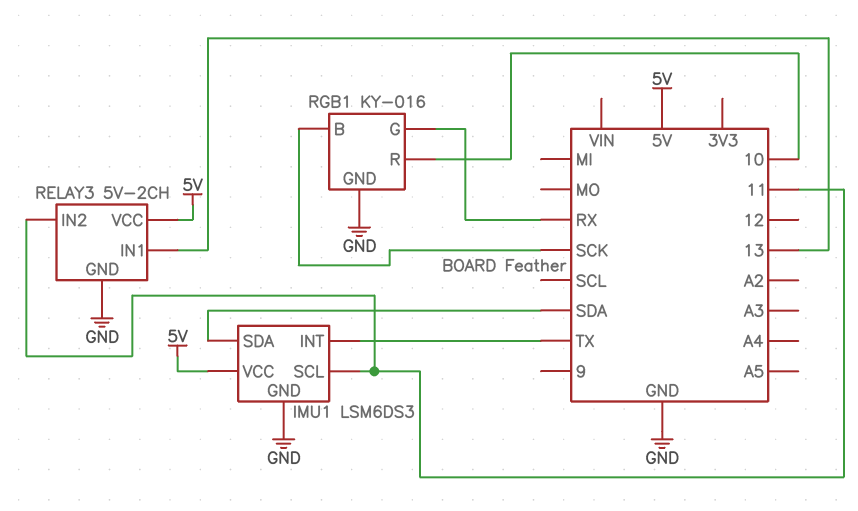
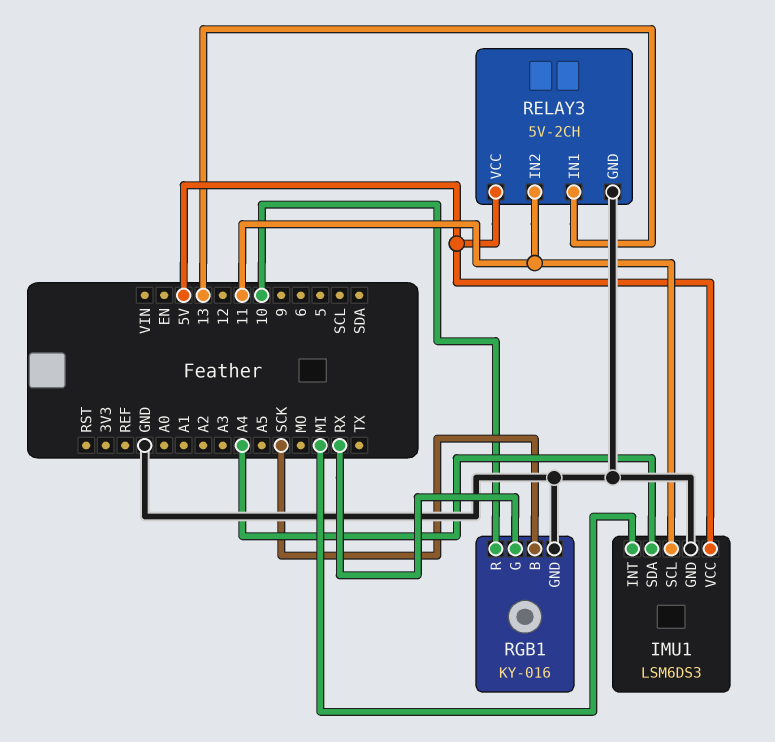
IMU1 pin INT: TX -> MI
IMU1 pin SDA: SDA -> A4

